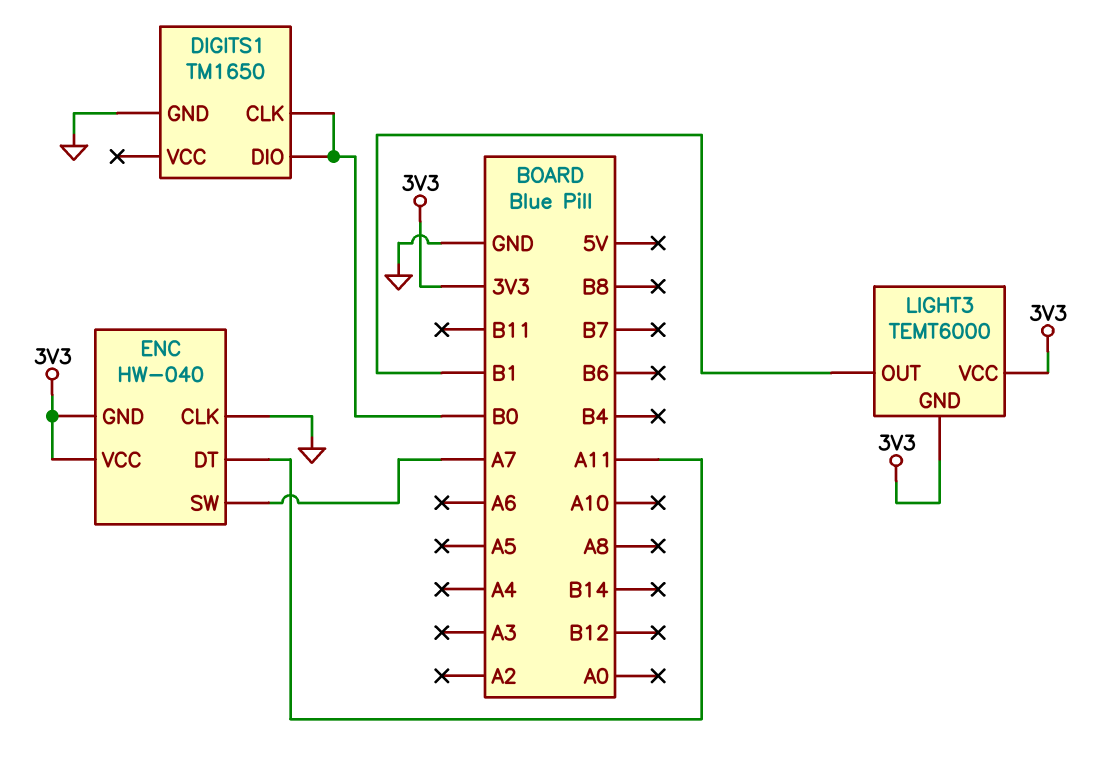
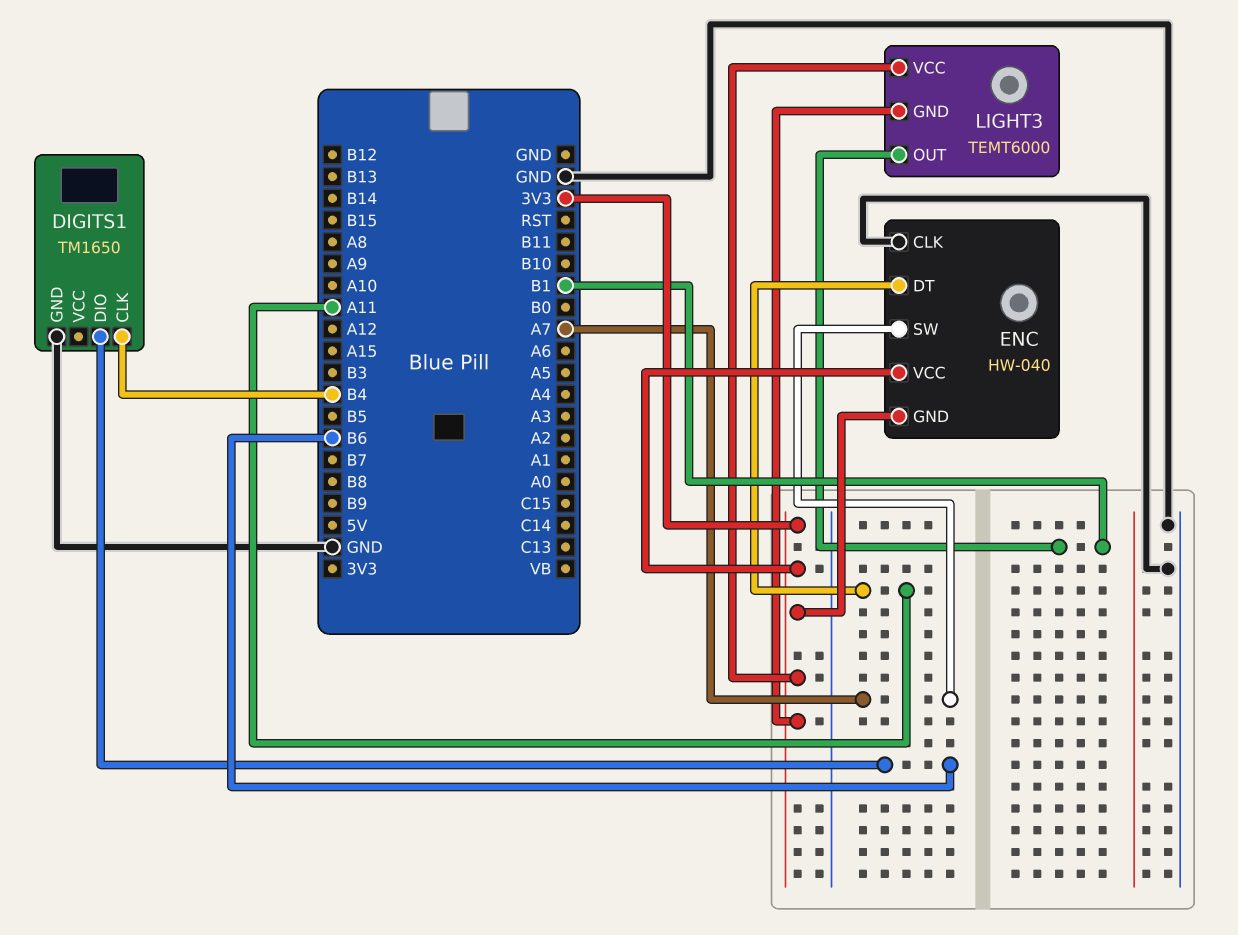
DIGITS1 pin CLK: B0 -> B4
DIGITS1 pin DIO: B0 -> B6

